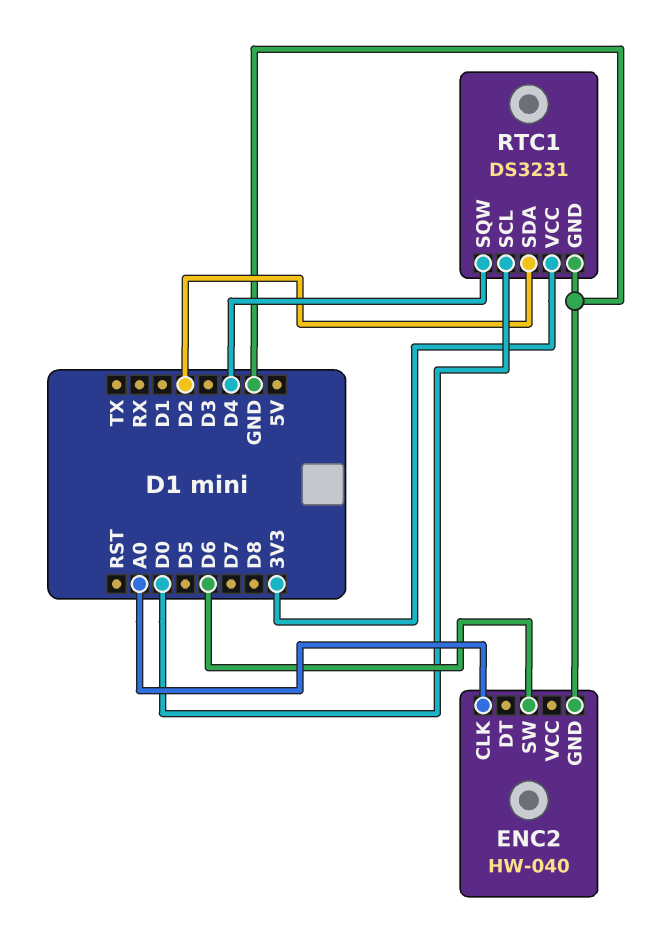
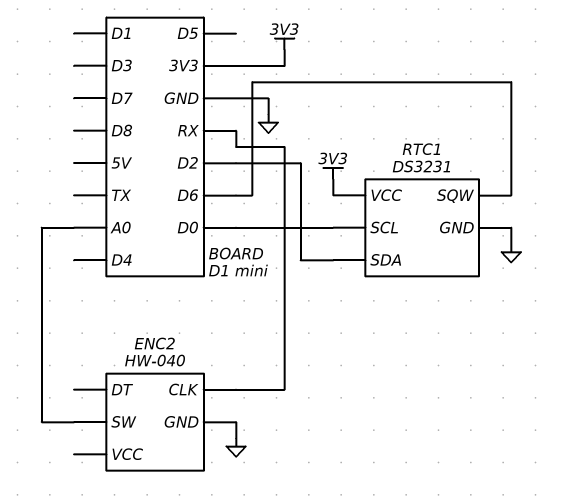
ENC2 pin CLK: A0 -> RX
ENC2 pin SW: D6 -> A0
RTC1 pin SQW: D4 -> D6

